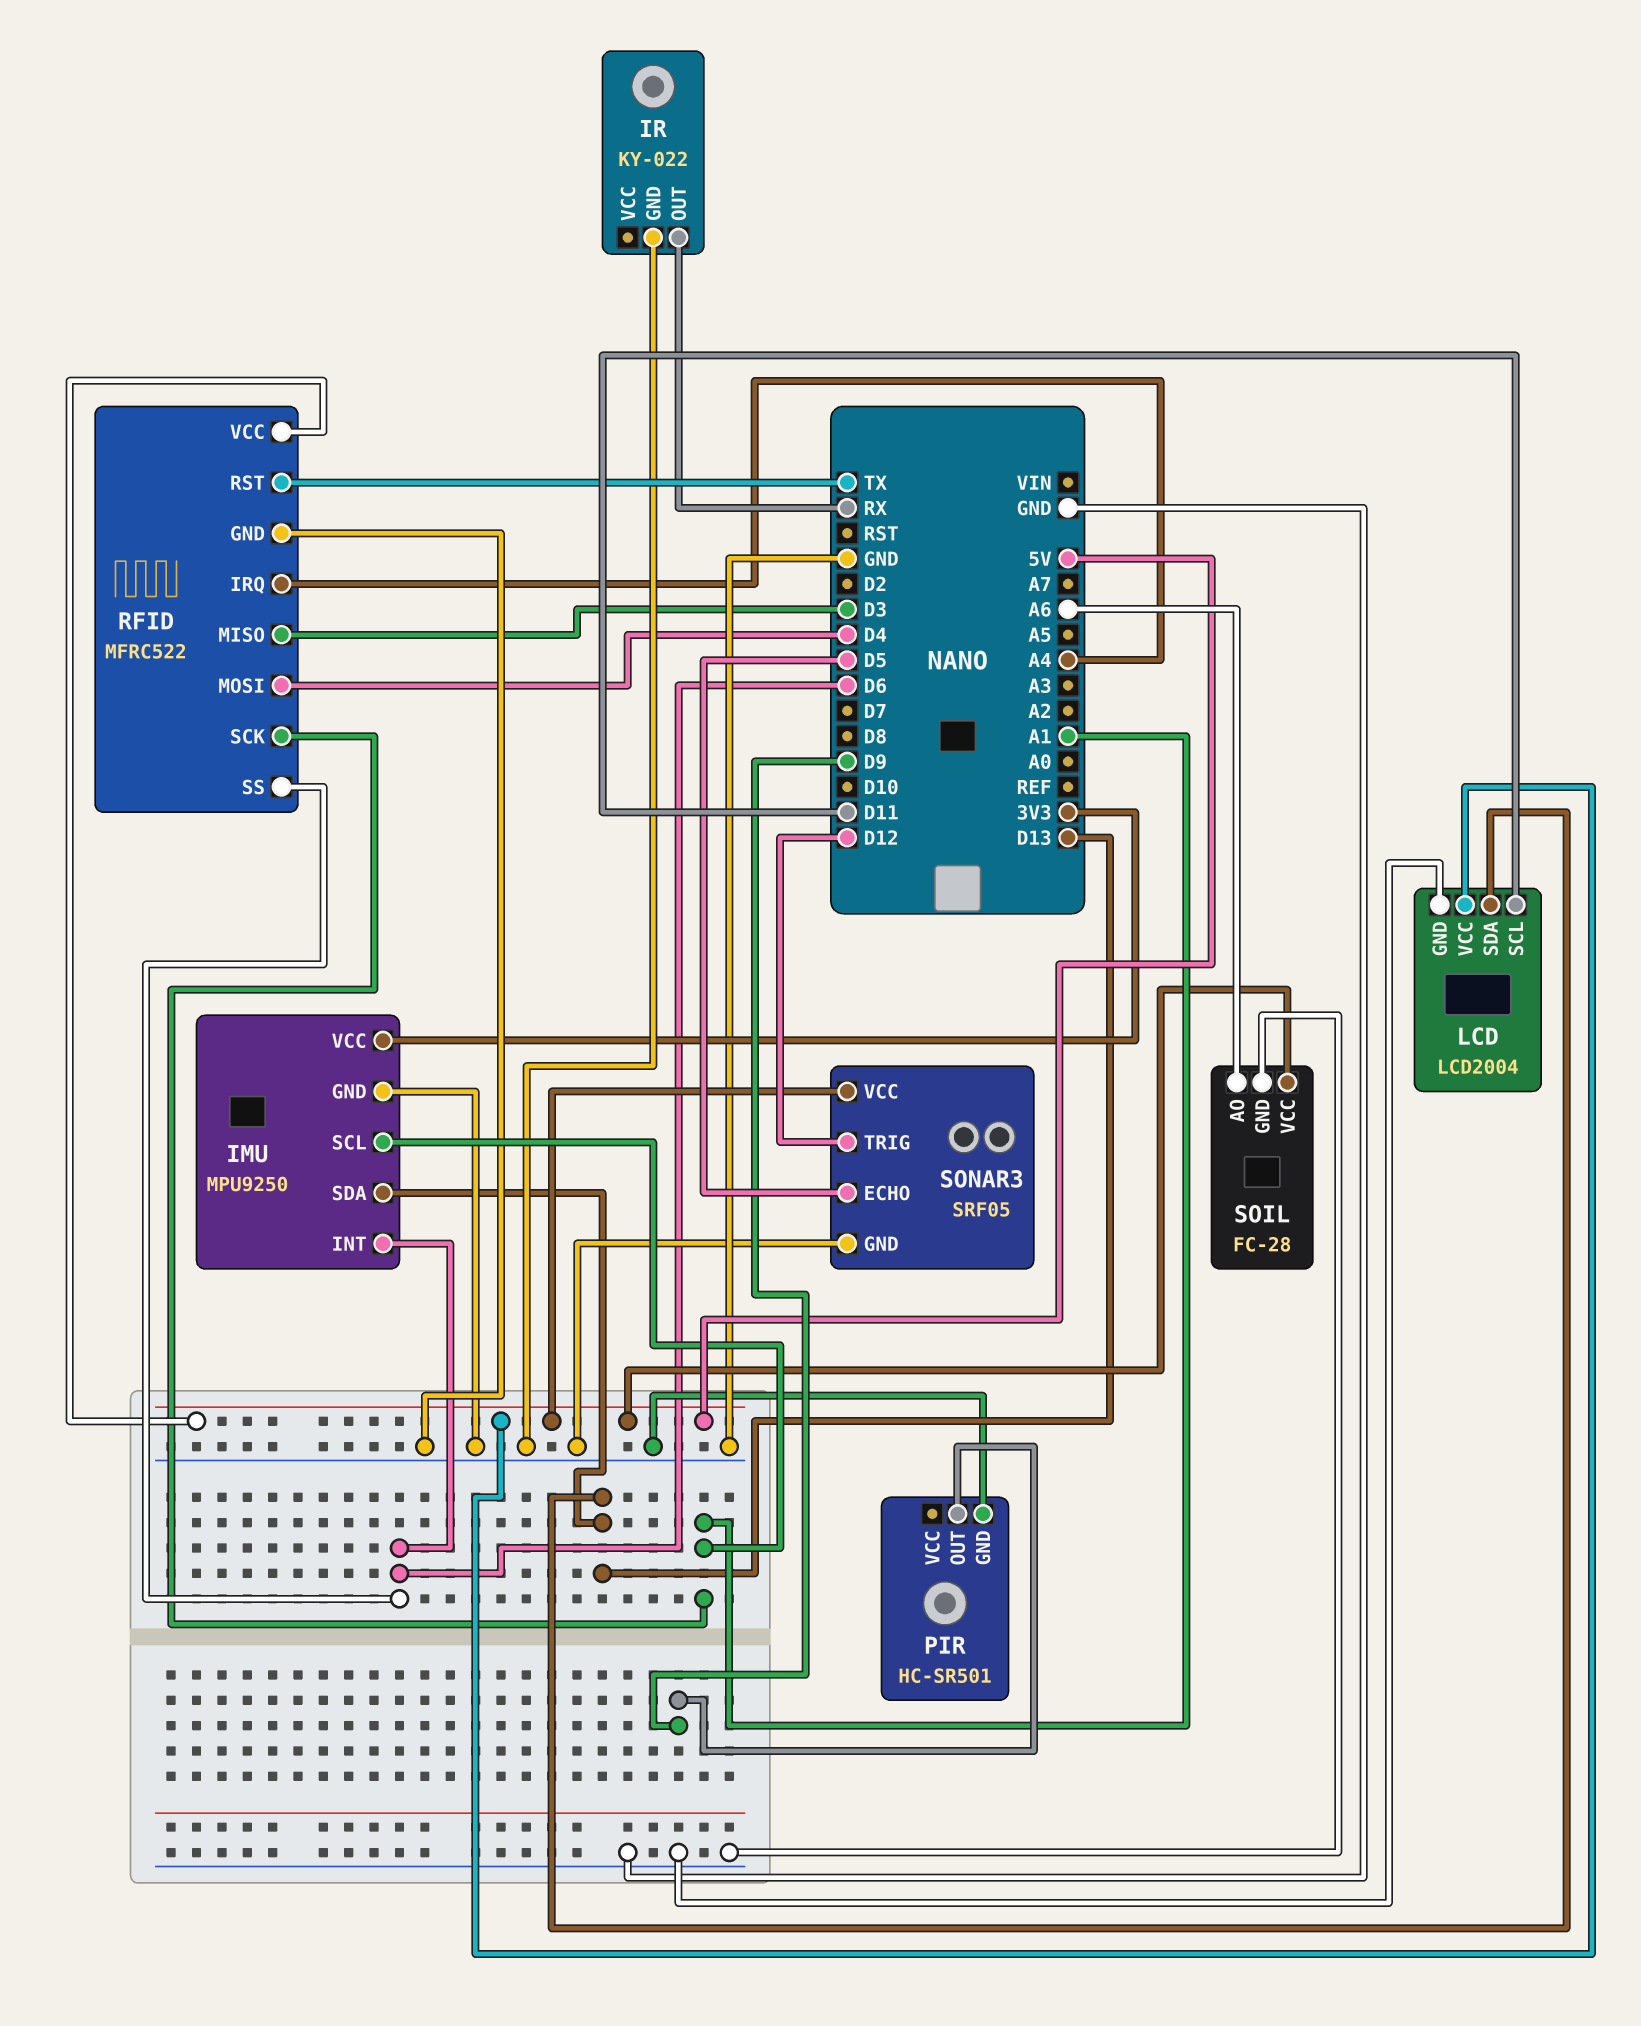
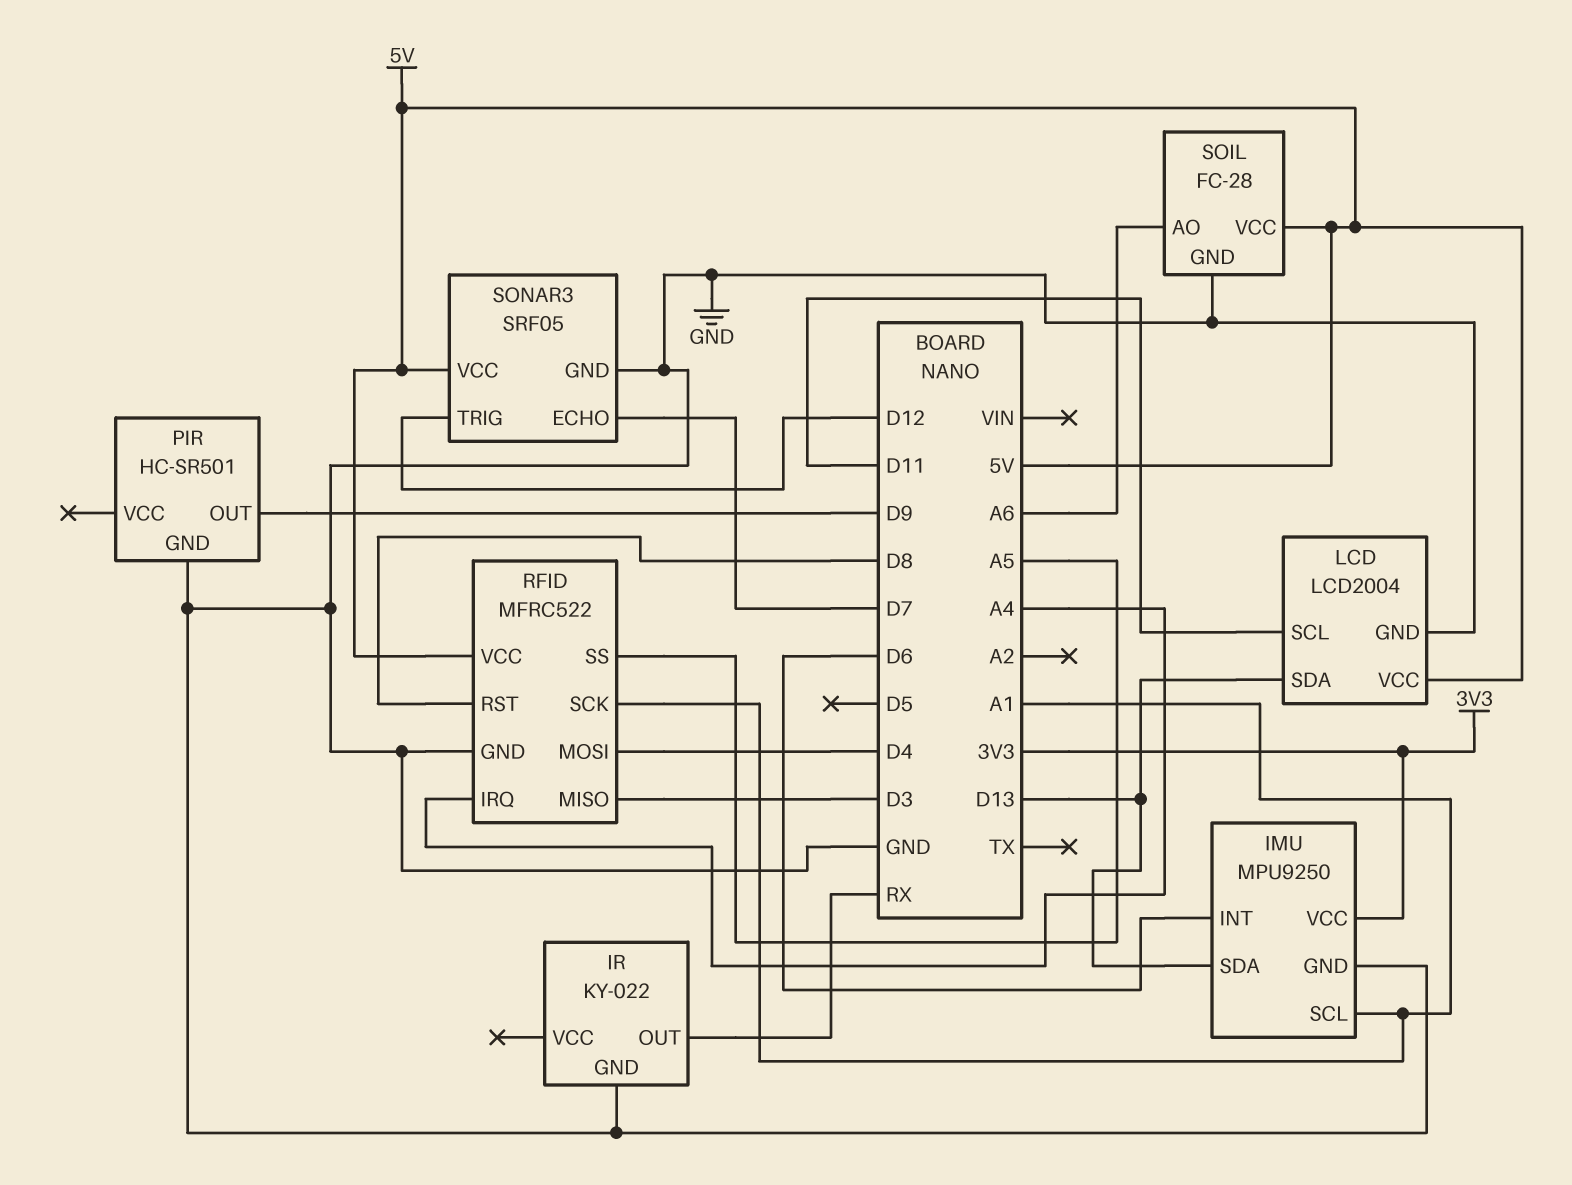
RFID pin RST: TX -> D8
RFID pin SS: D6 -> A5
SONAR3 pin ECHO: D5 -> D7

